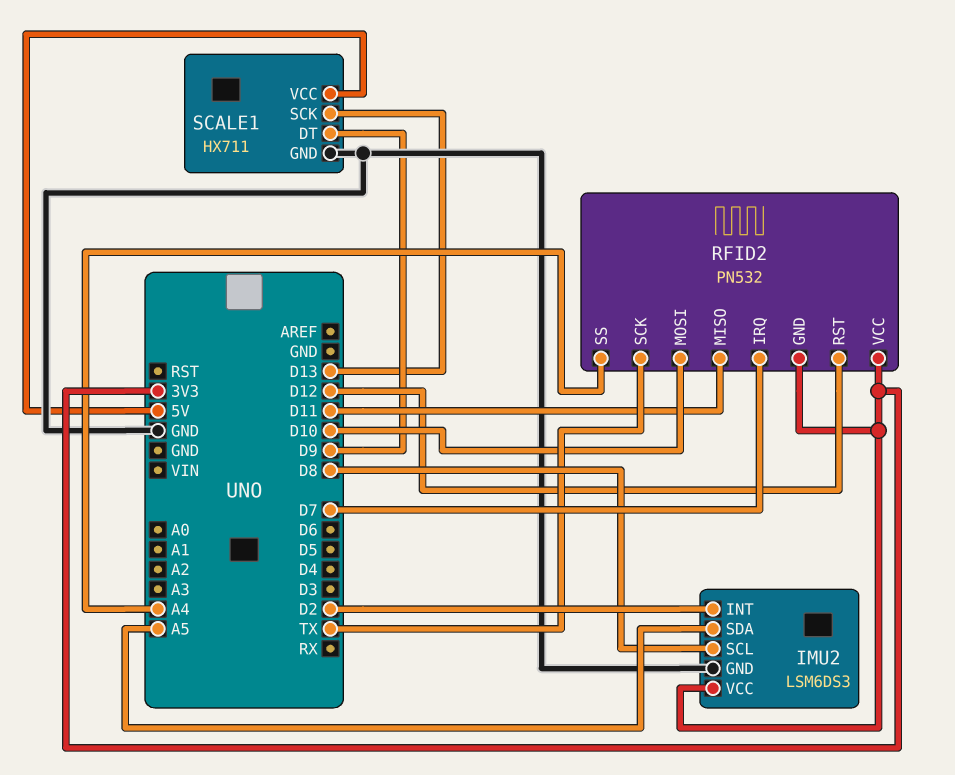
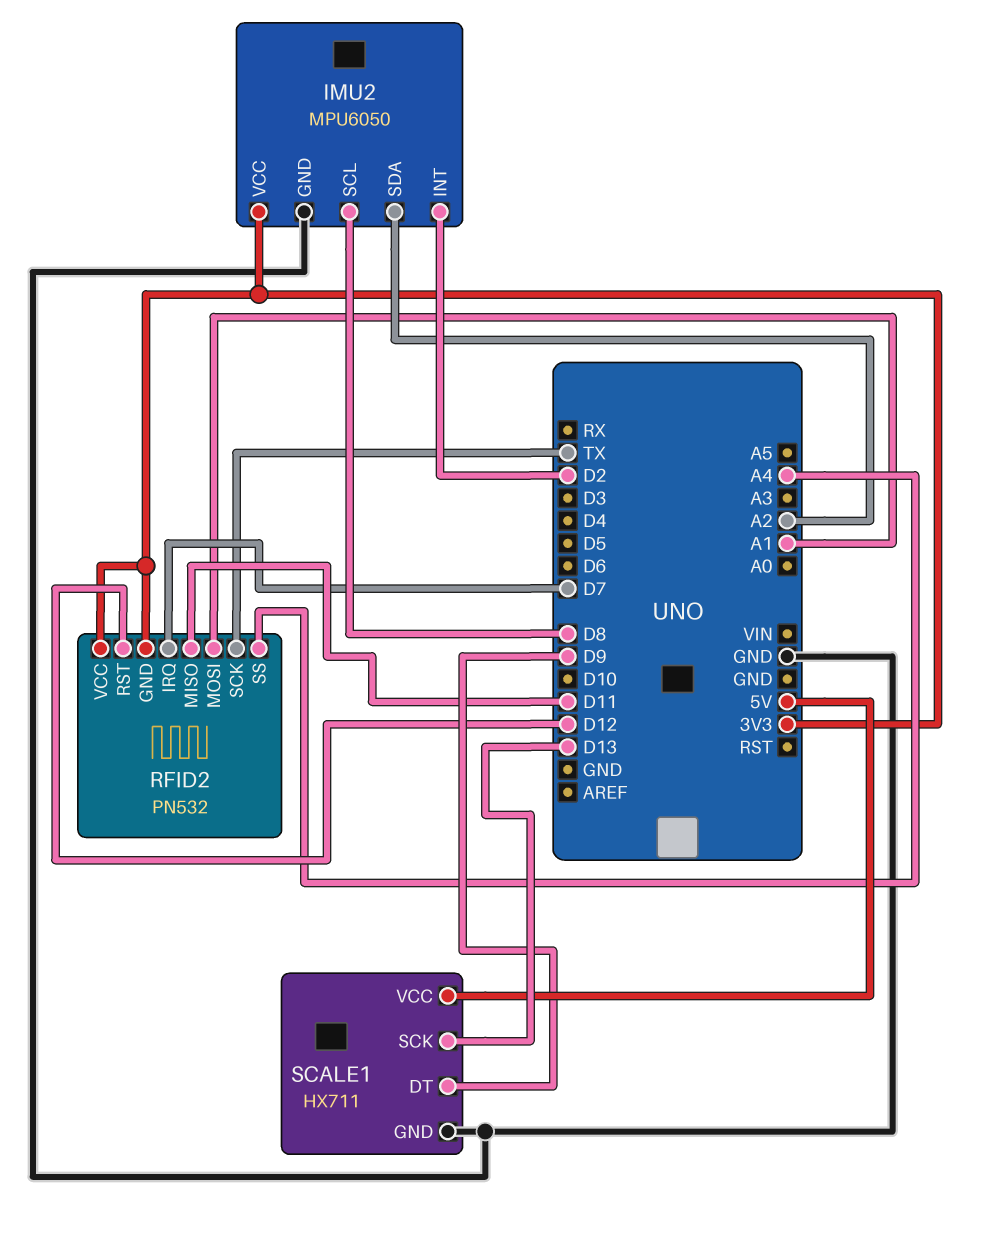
IMU2: LSM6DS3 -> MPU6050
IMU2 pin SDA: A5 -> A2
RFID2 pin MOSI: D10 -> A1

